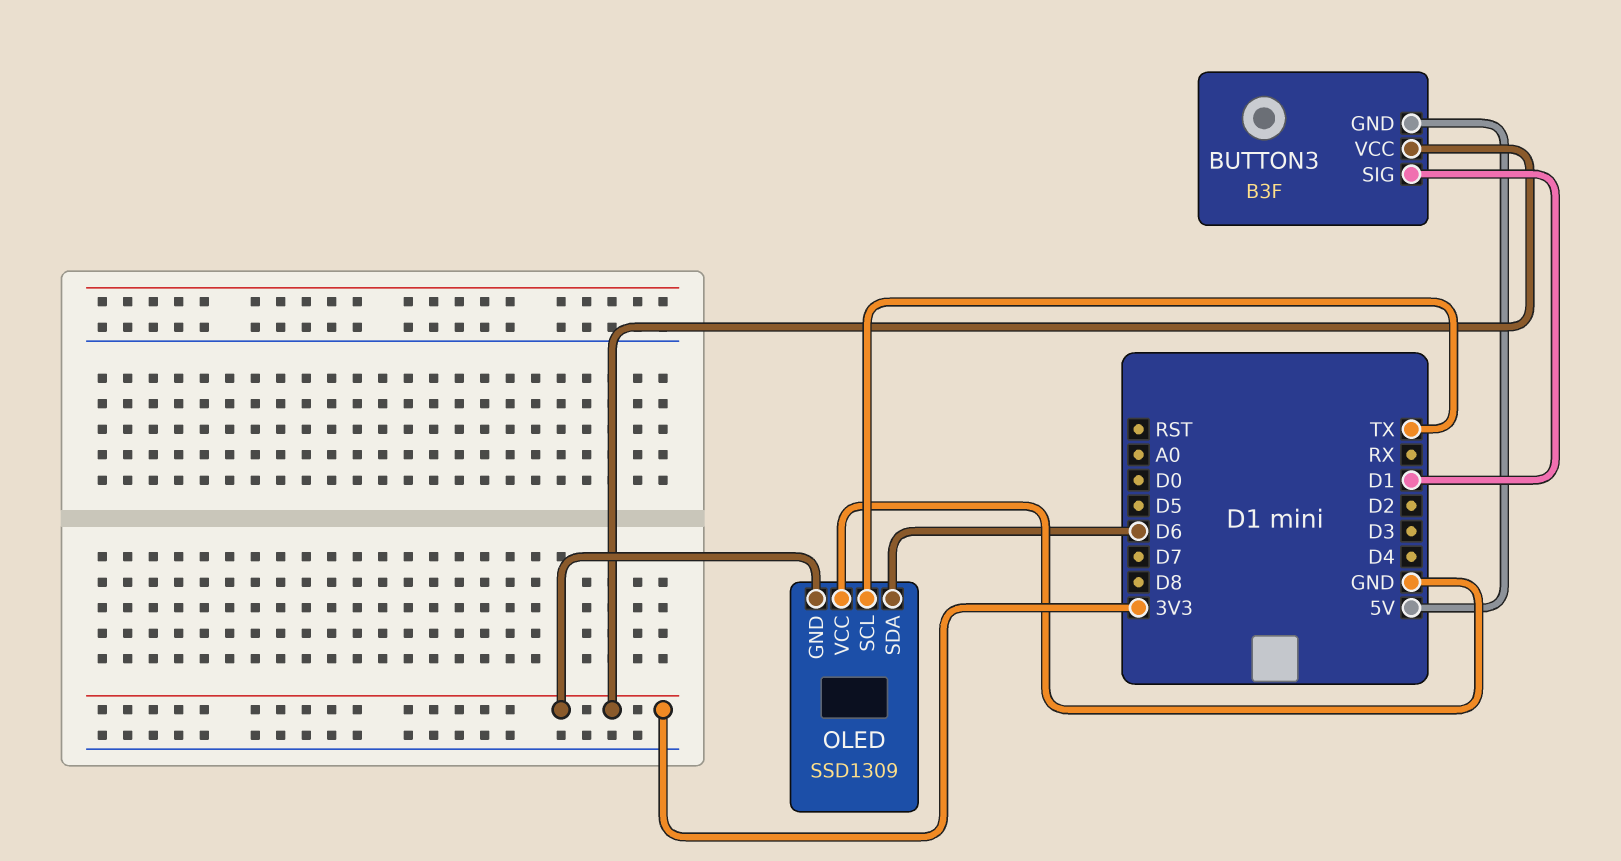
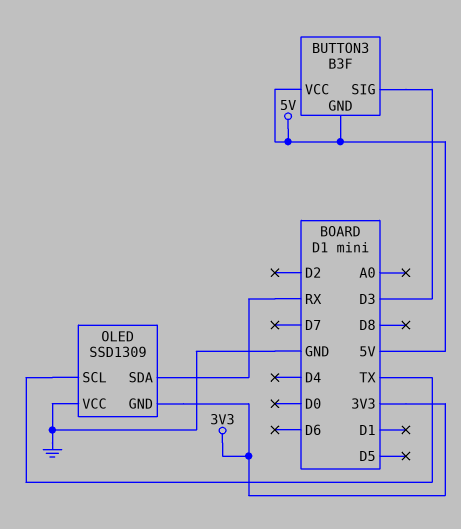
BUTTON3 pin SIG: D1 -> D3
BUTTON3 pin VCC: 3V3 -> 5V
OLED pin SDA: D6 -> RX

